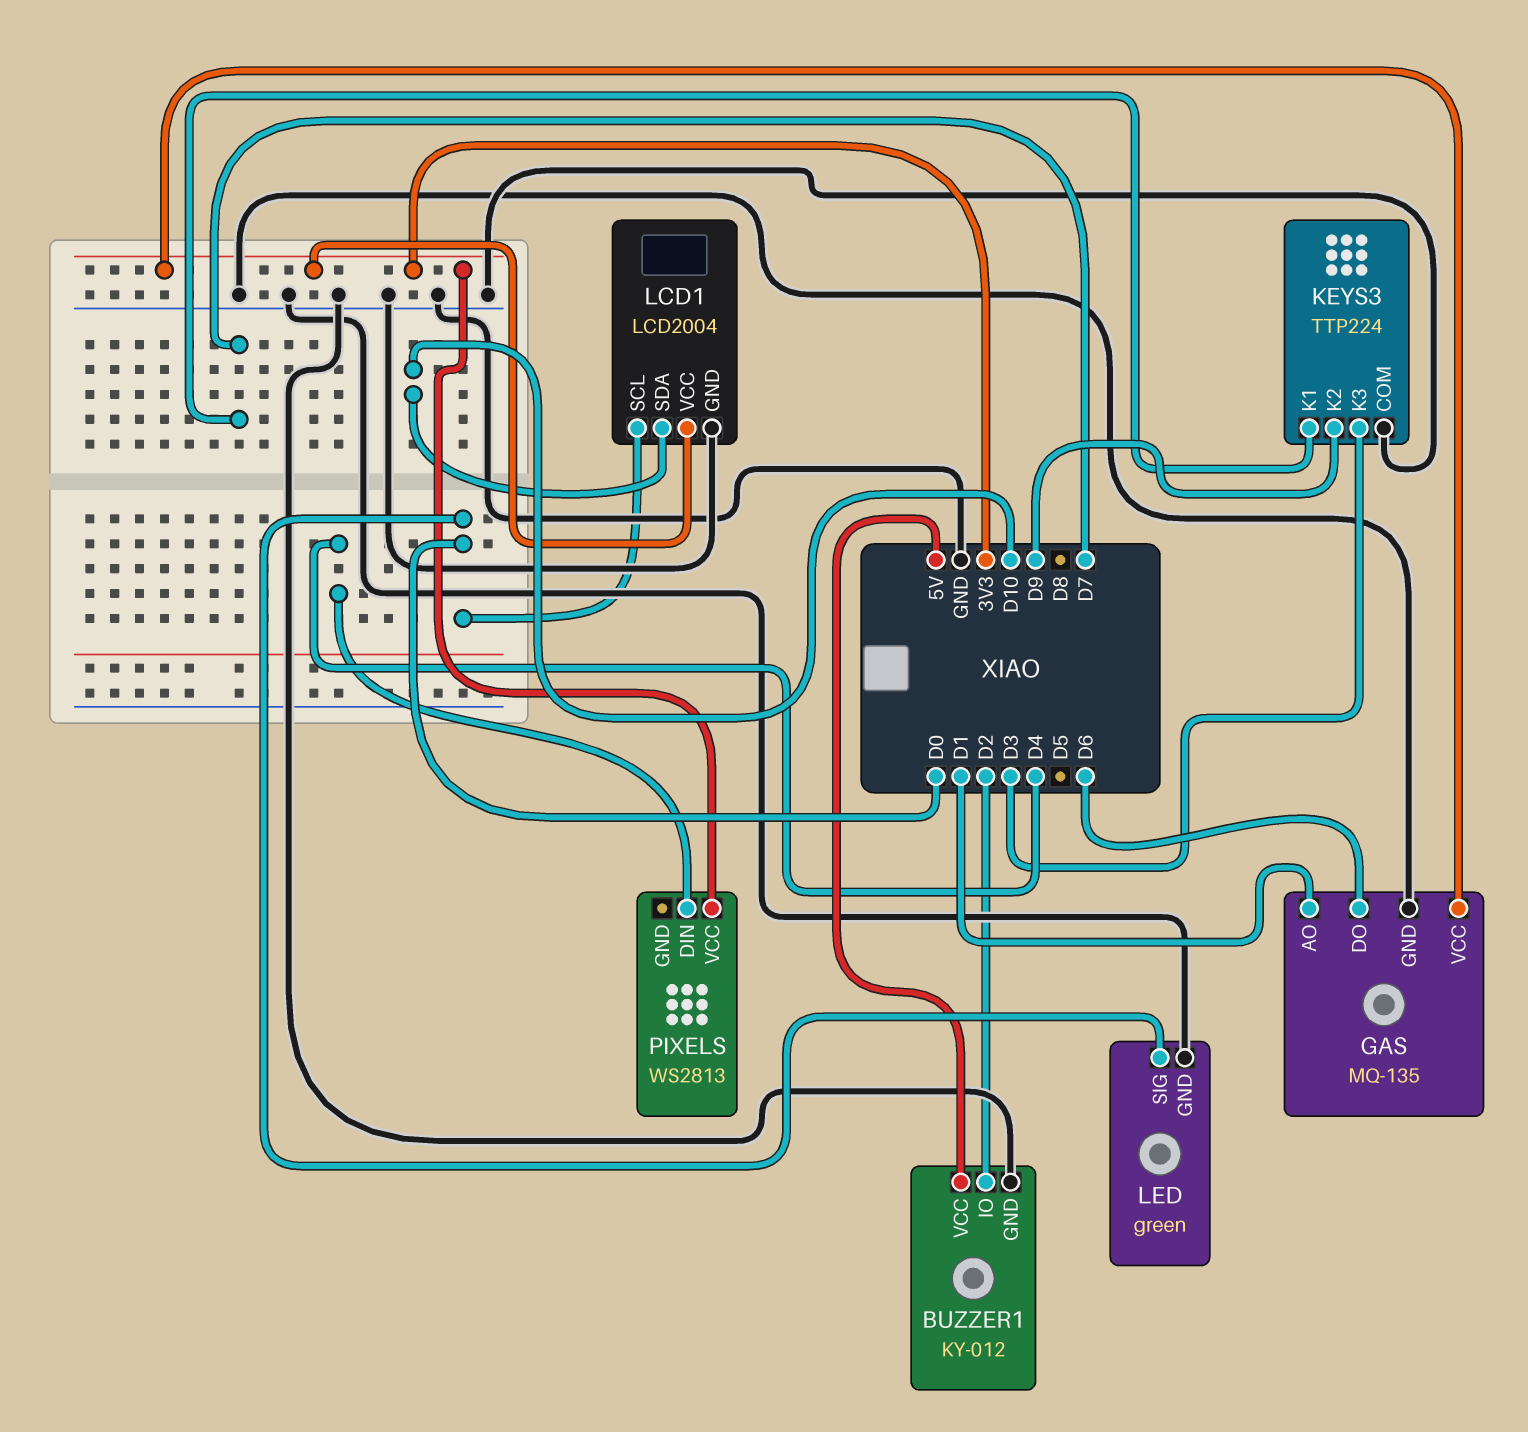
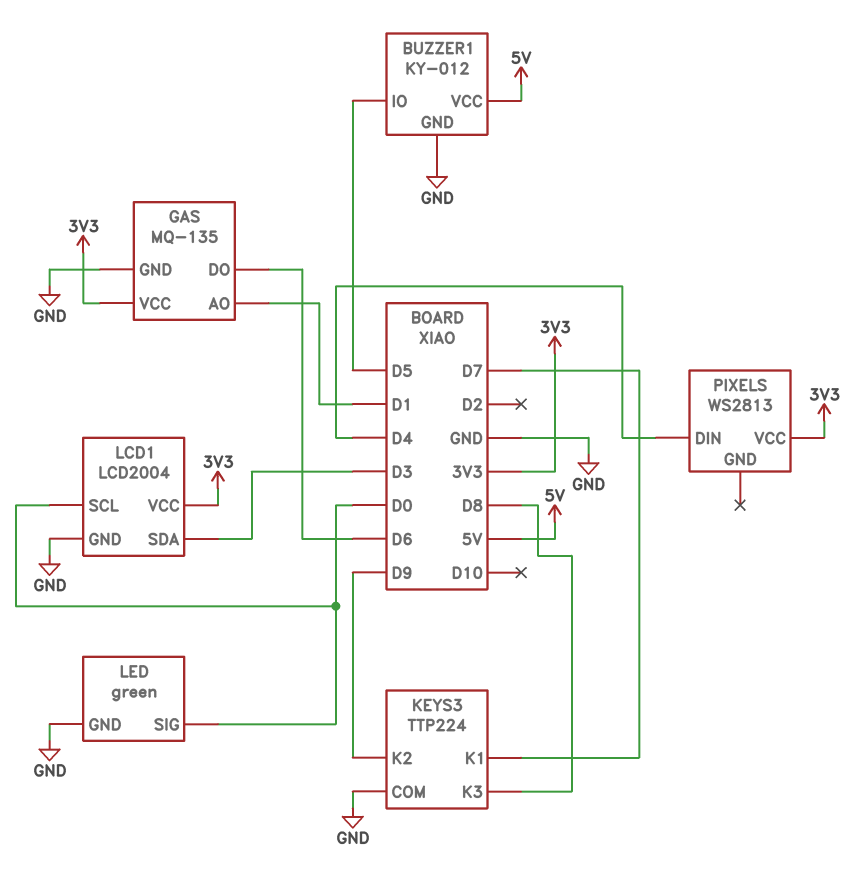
BUZZER1 pin IO: D2 -> D5
KEYS3 pin K3: D3 -> D8
LCD1 pin SDA: D10 -> D3

